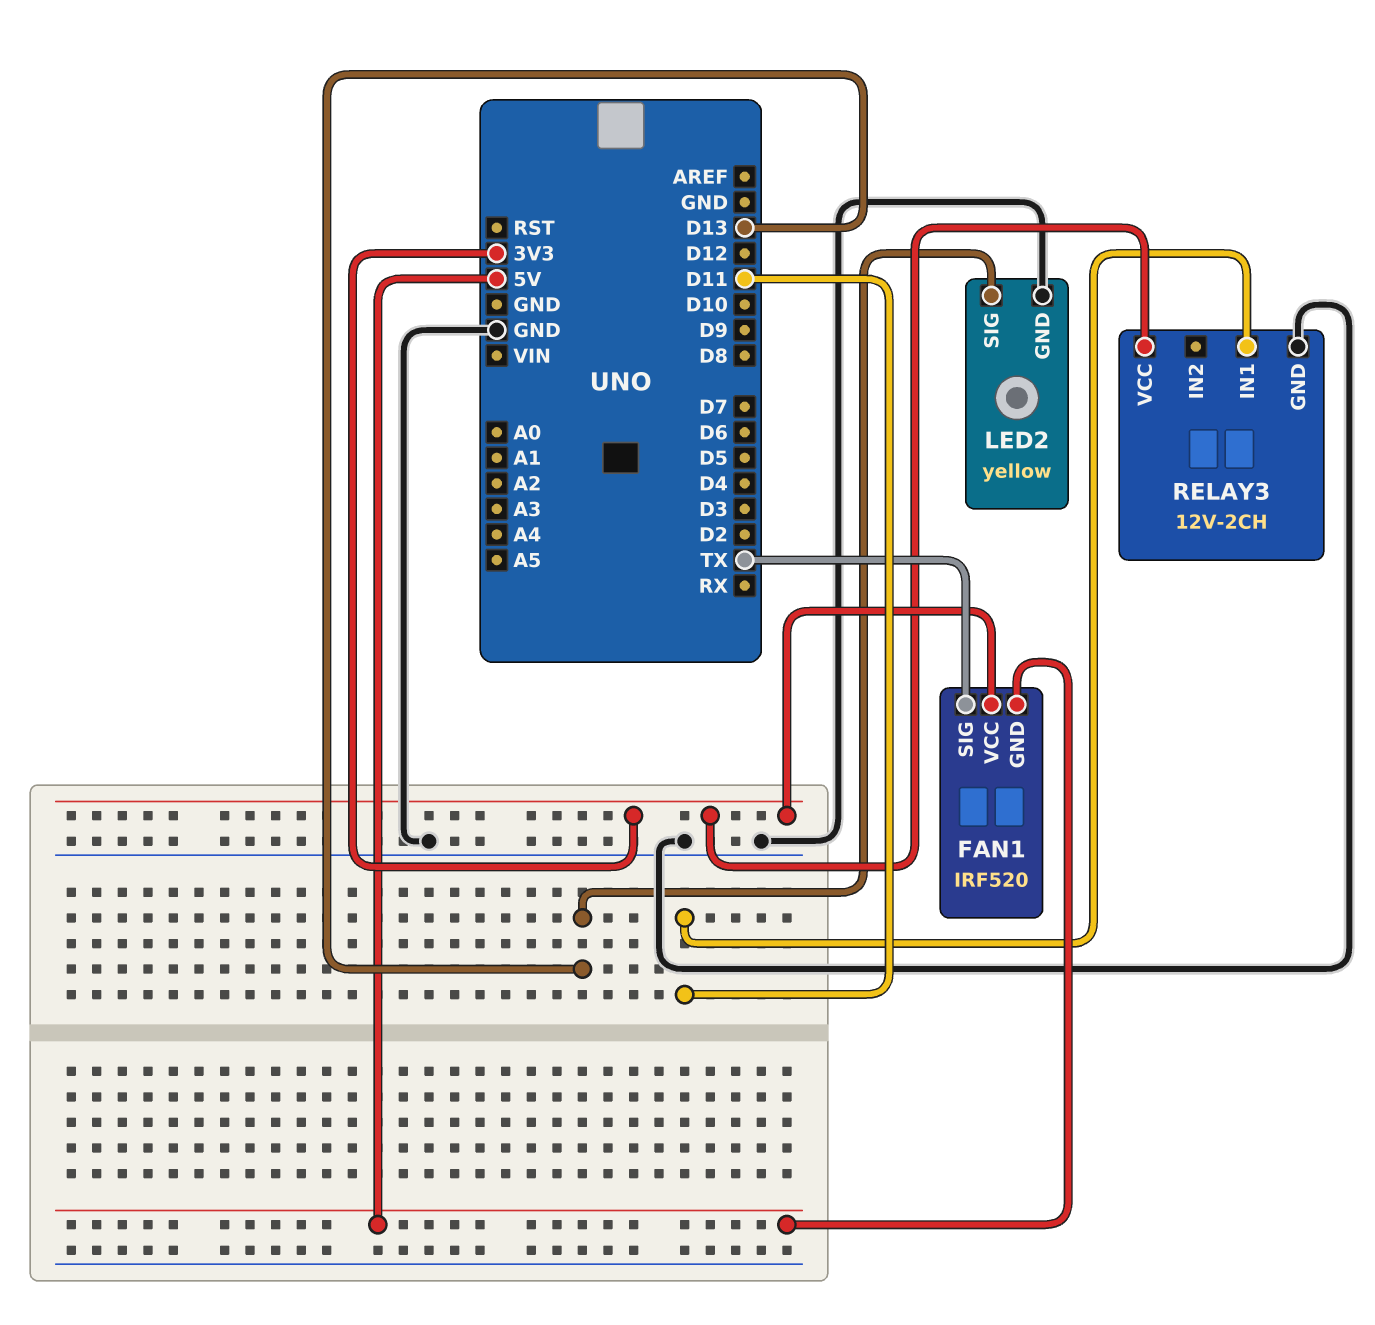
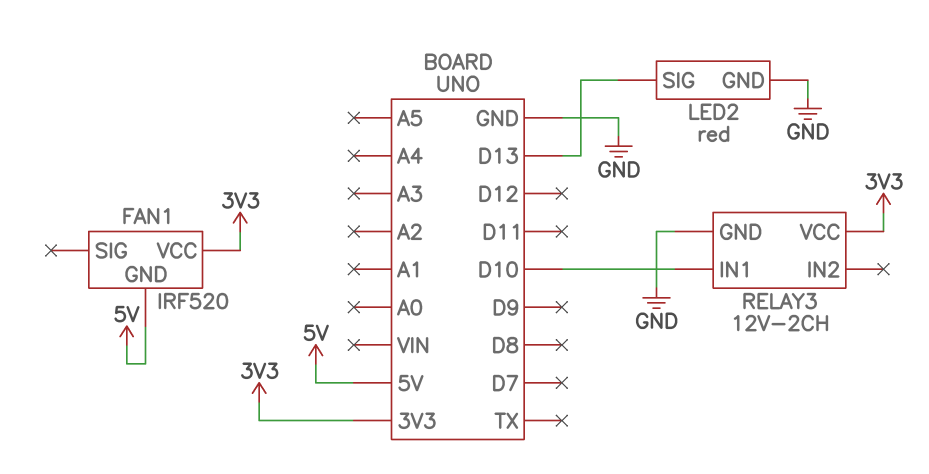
FAN1 pin SIG: TX -> none
LED2: yellow -> red
RELAY3 pin IN1: D11 -> D10

